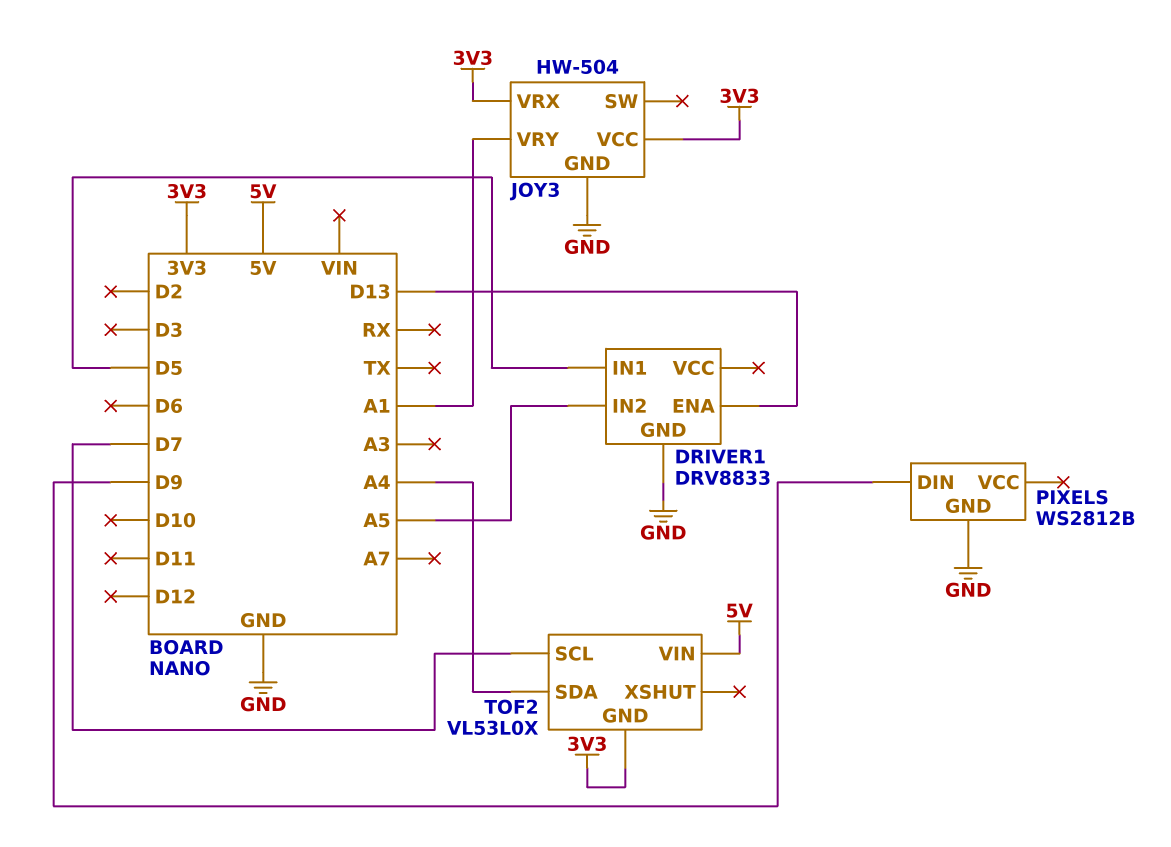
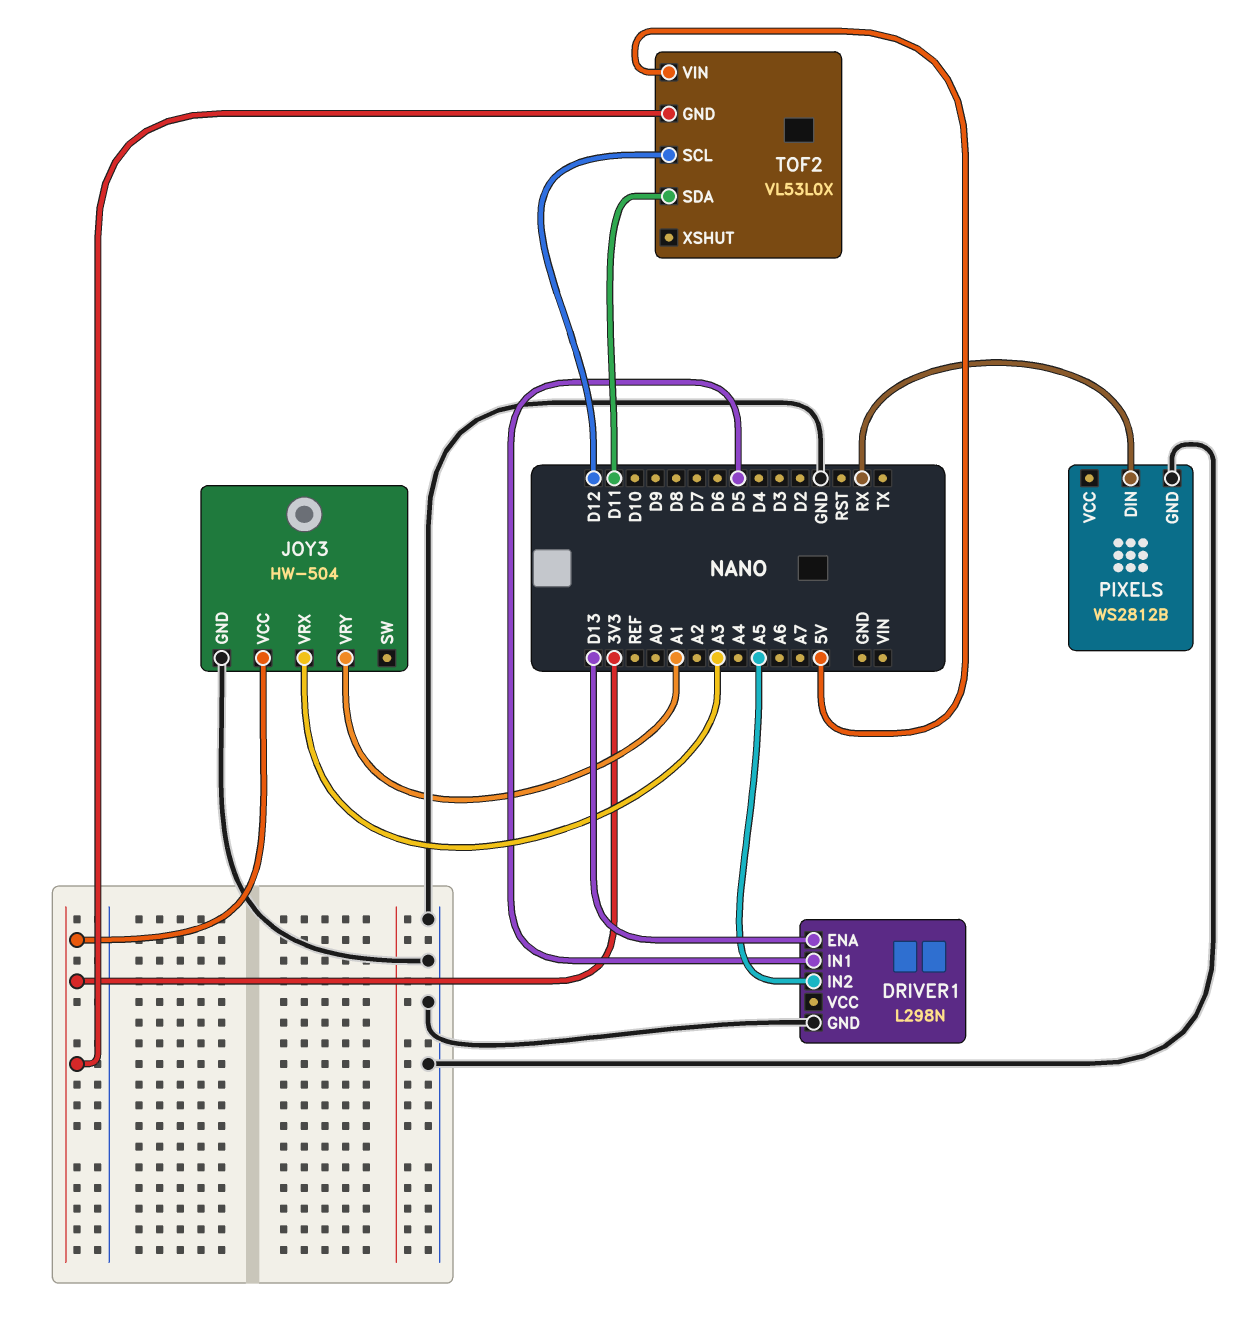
DRIVER1: DRV8833 -> L298N
JOY3 pin VRX: 3V3 -> A3
PIXELS pin DIN: D9 -> RX
TOF2 pin SCL: D7 -> D12
TOF2 pin SDA: A4 -> D11

